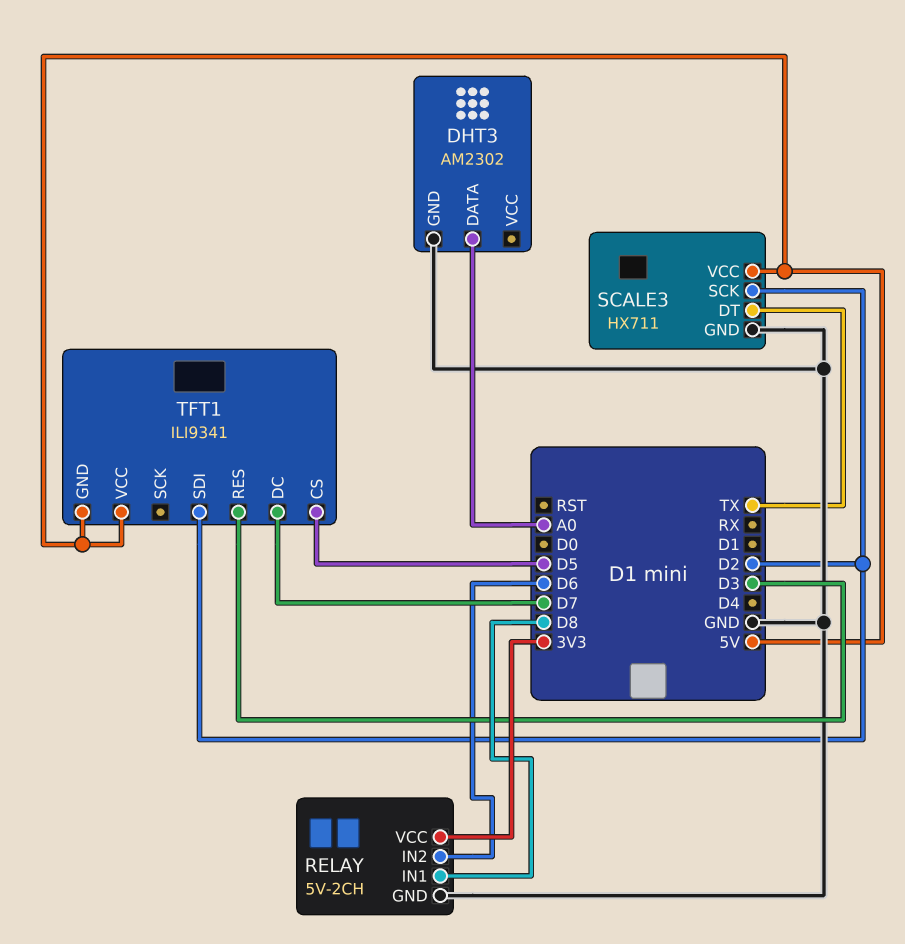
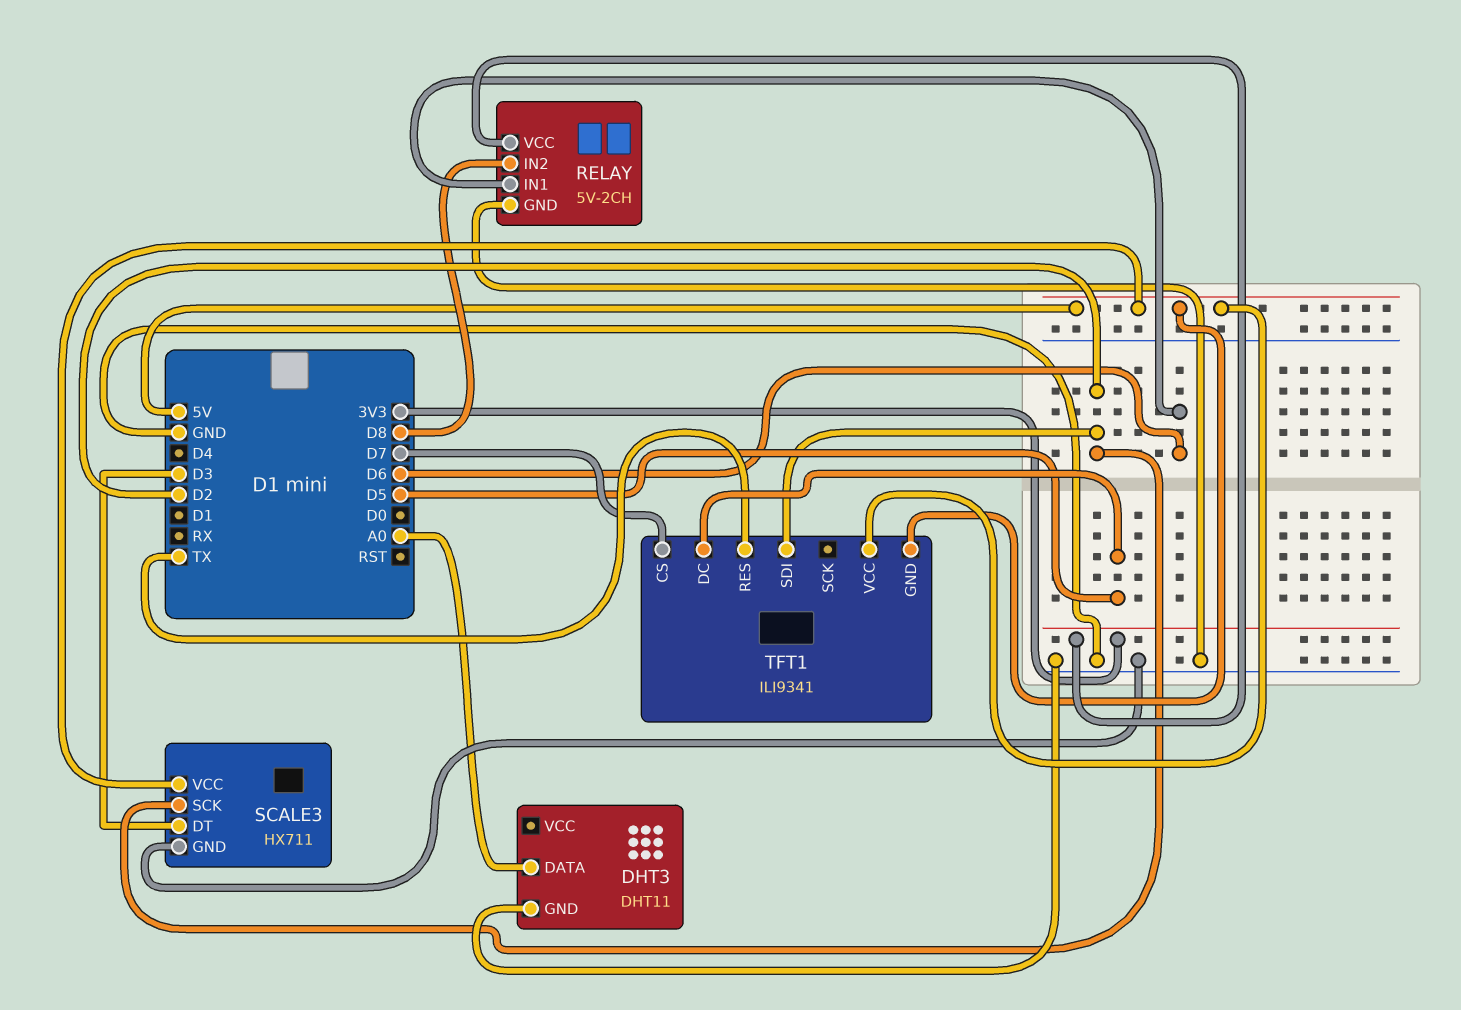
DHT3: AM2302 -> DHT11
RELAY pin IN1: D8 -> D6
RELAY pin IN2: D6 -> D8
SCALE3 pin DT: TX -> D3
TFT1 pin CS: D5 -> D7
TFT1 pin DC: D7 -> D5
TFT1 pin RES: D3 -> TX

